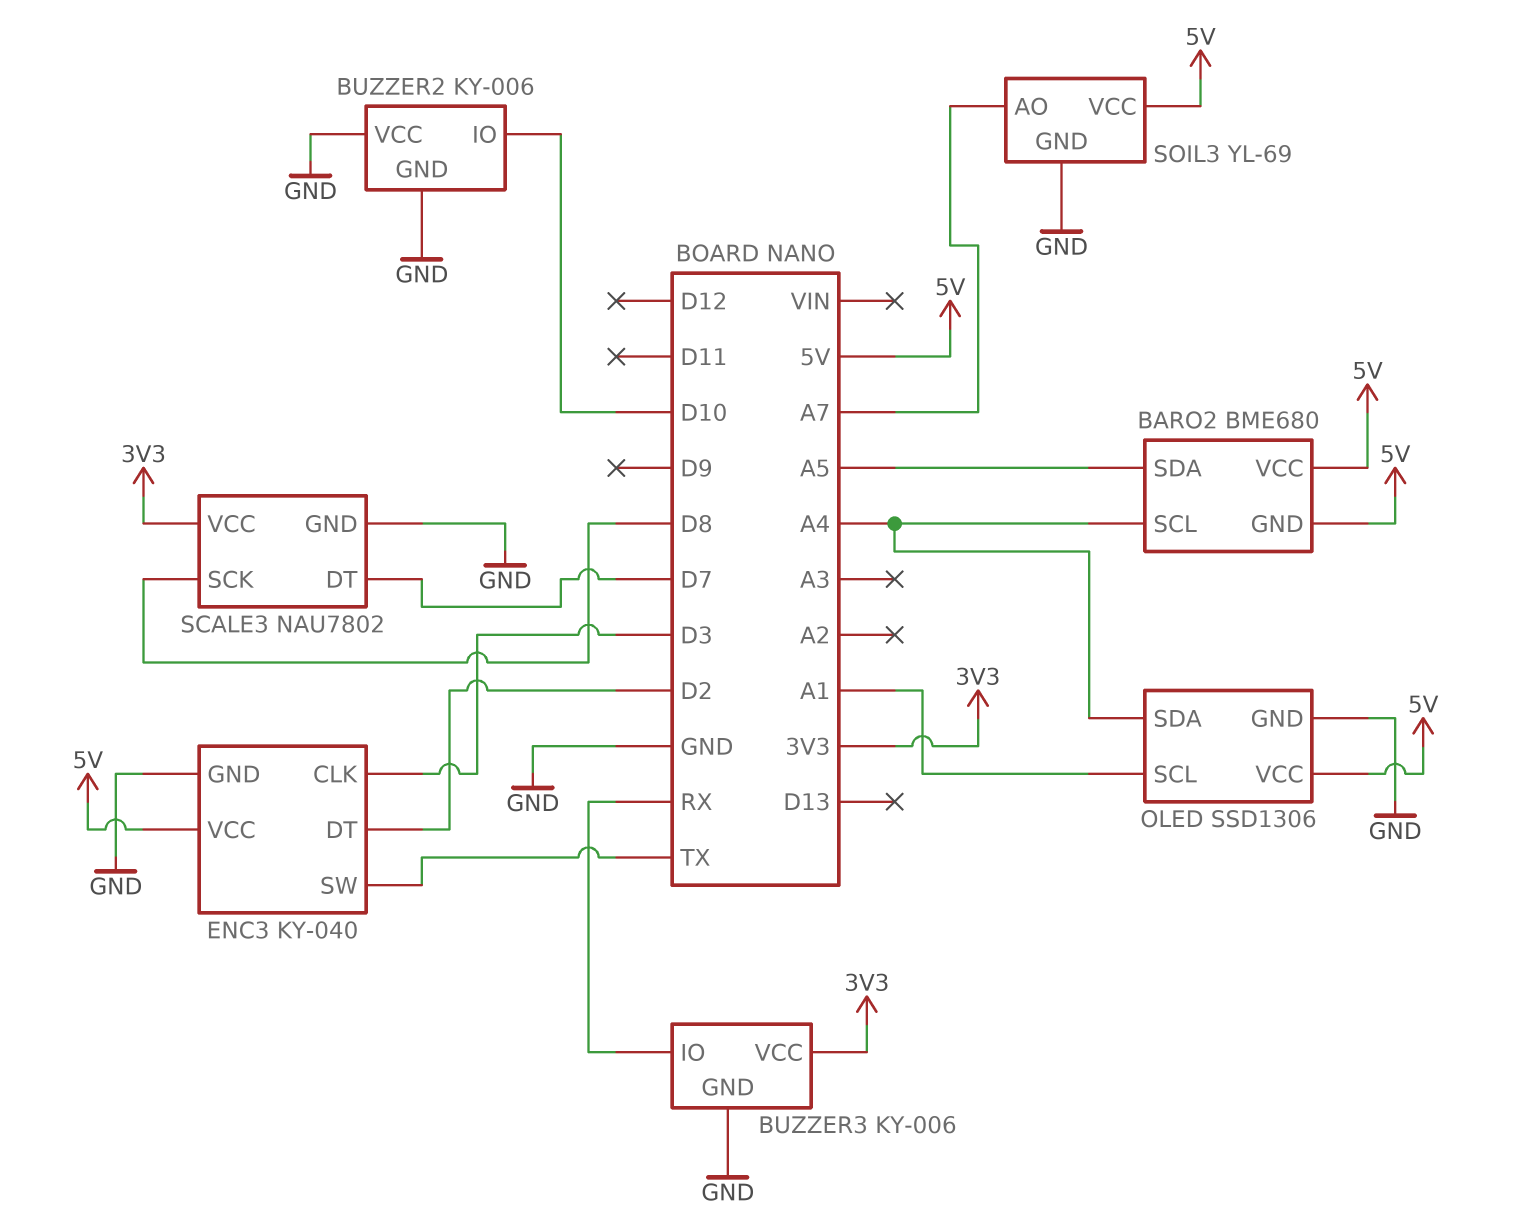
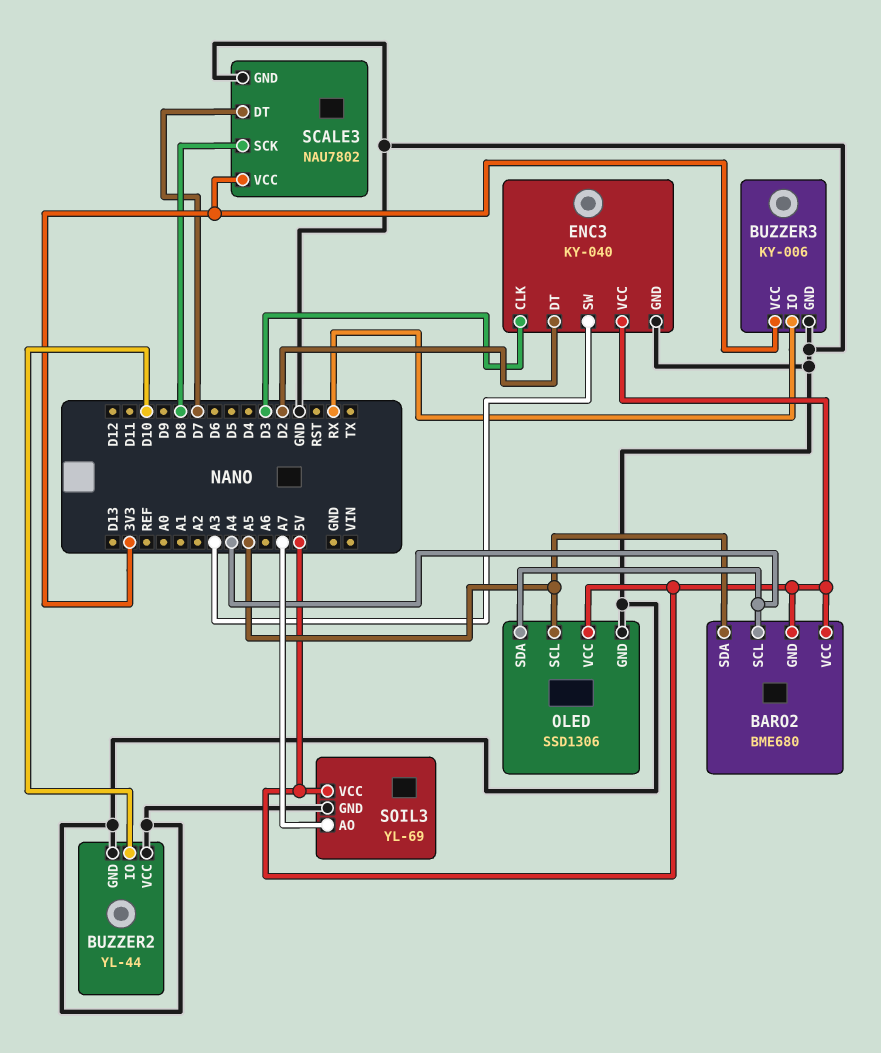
BUZZER2: KY-006 -> YL-44
ENC3 pin SW: TX -> A3
OLED pin SCL: A1 -> A5

